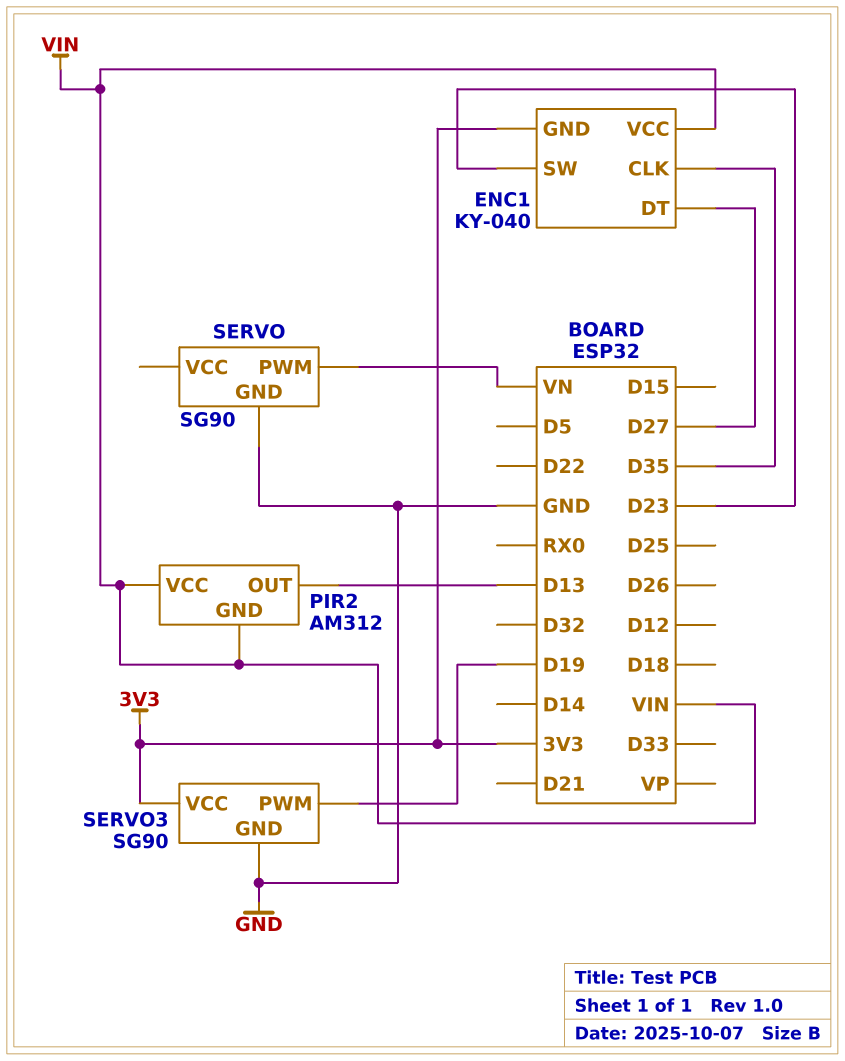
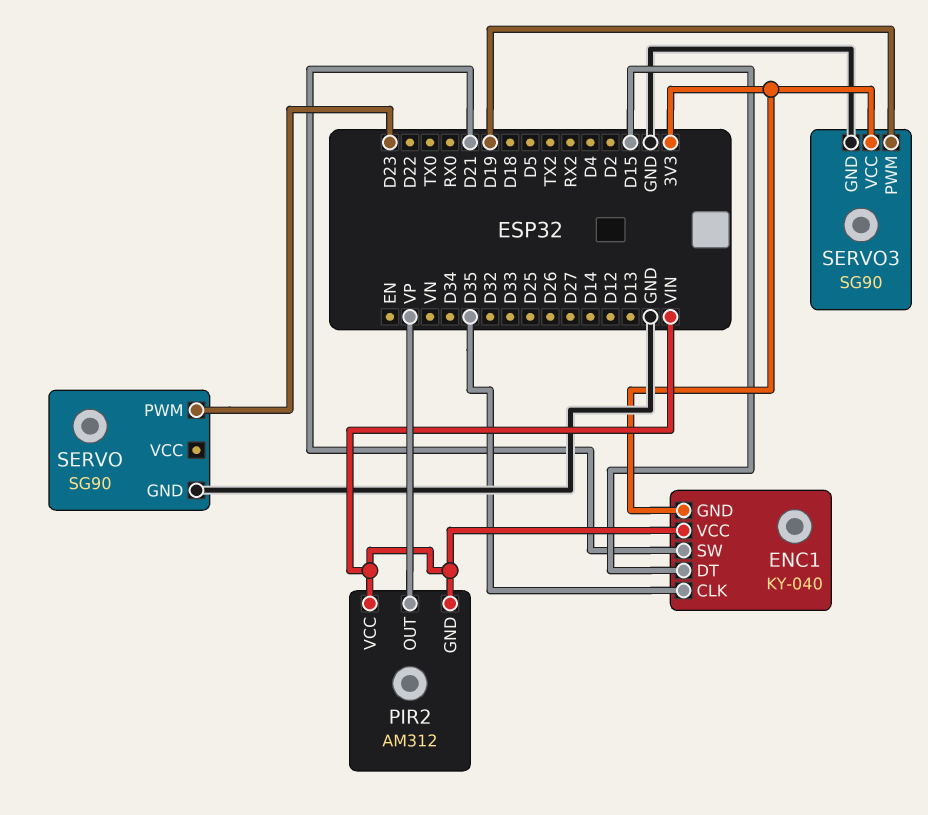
ENC1 pin DT: D27 -> D15
ENC1 pin SW: D23 -> D21
PIR2 pin OUT: D13 -> VP
SERVO pin PWM: VN -> D23

